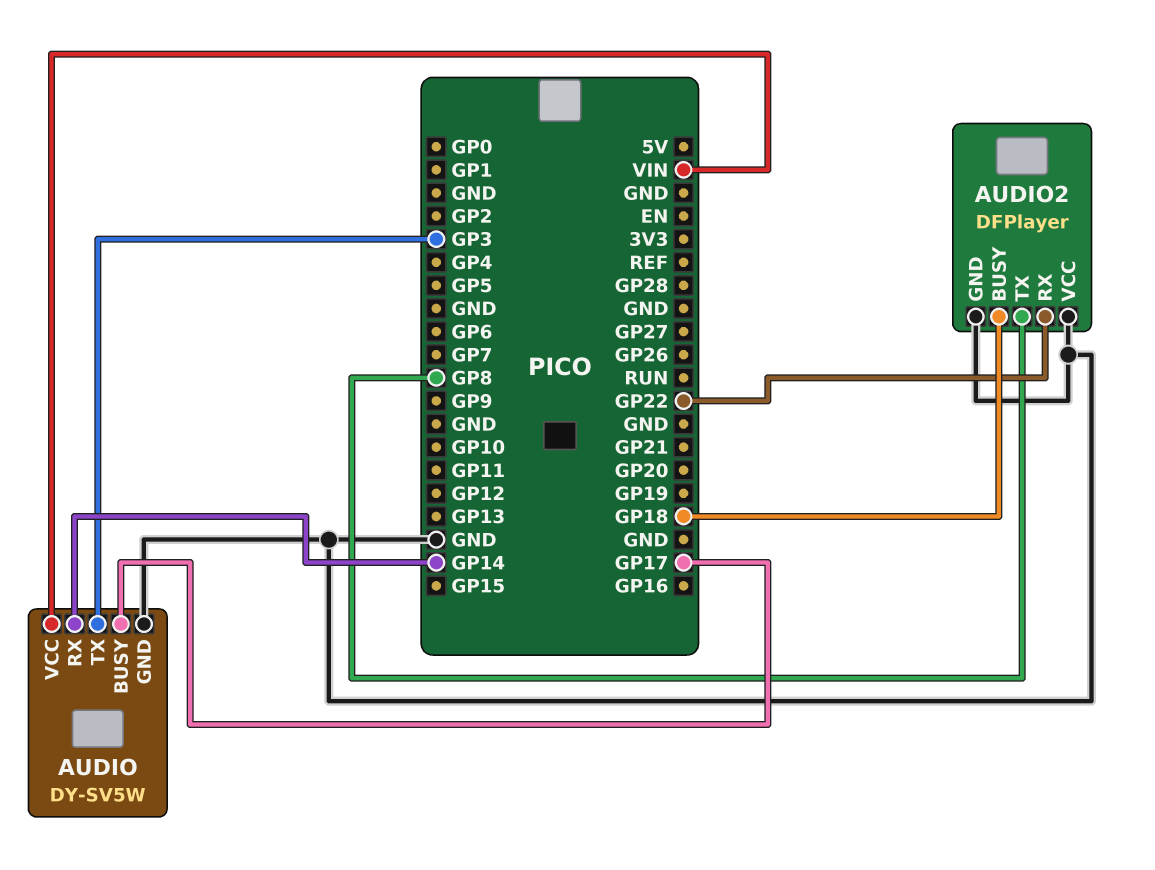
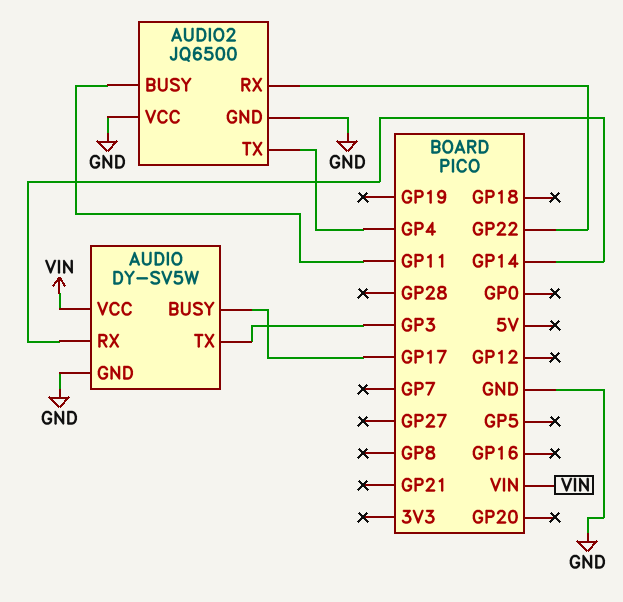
AUDIO2: DFPlayer -> JQ6500
AUDIO2 pin BUSY: GP18 -> GP11
AUDIO2 pin TX: GP8 -> GP4

